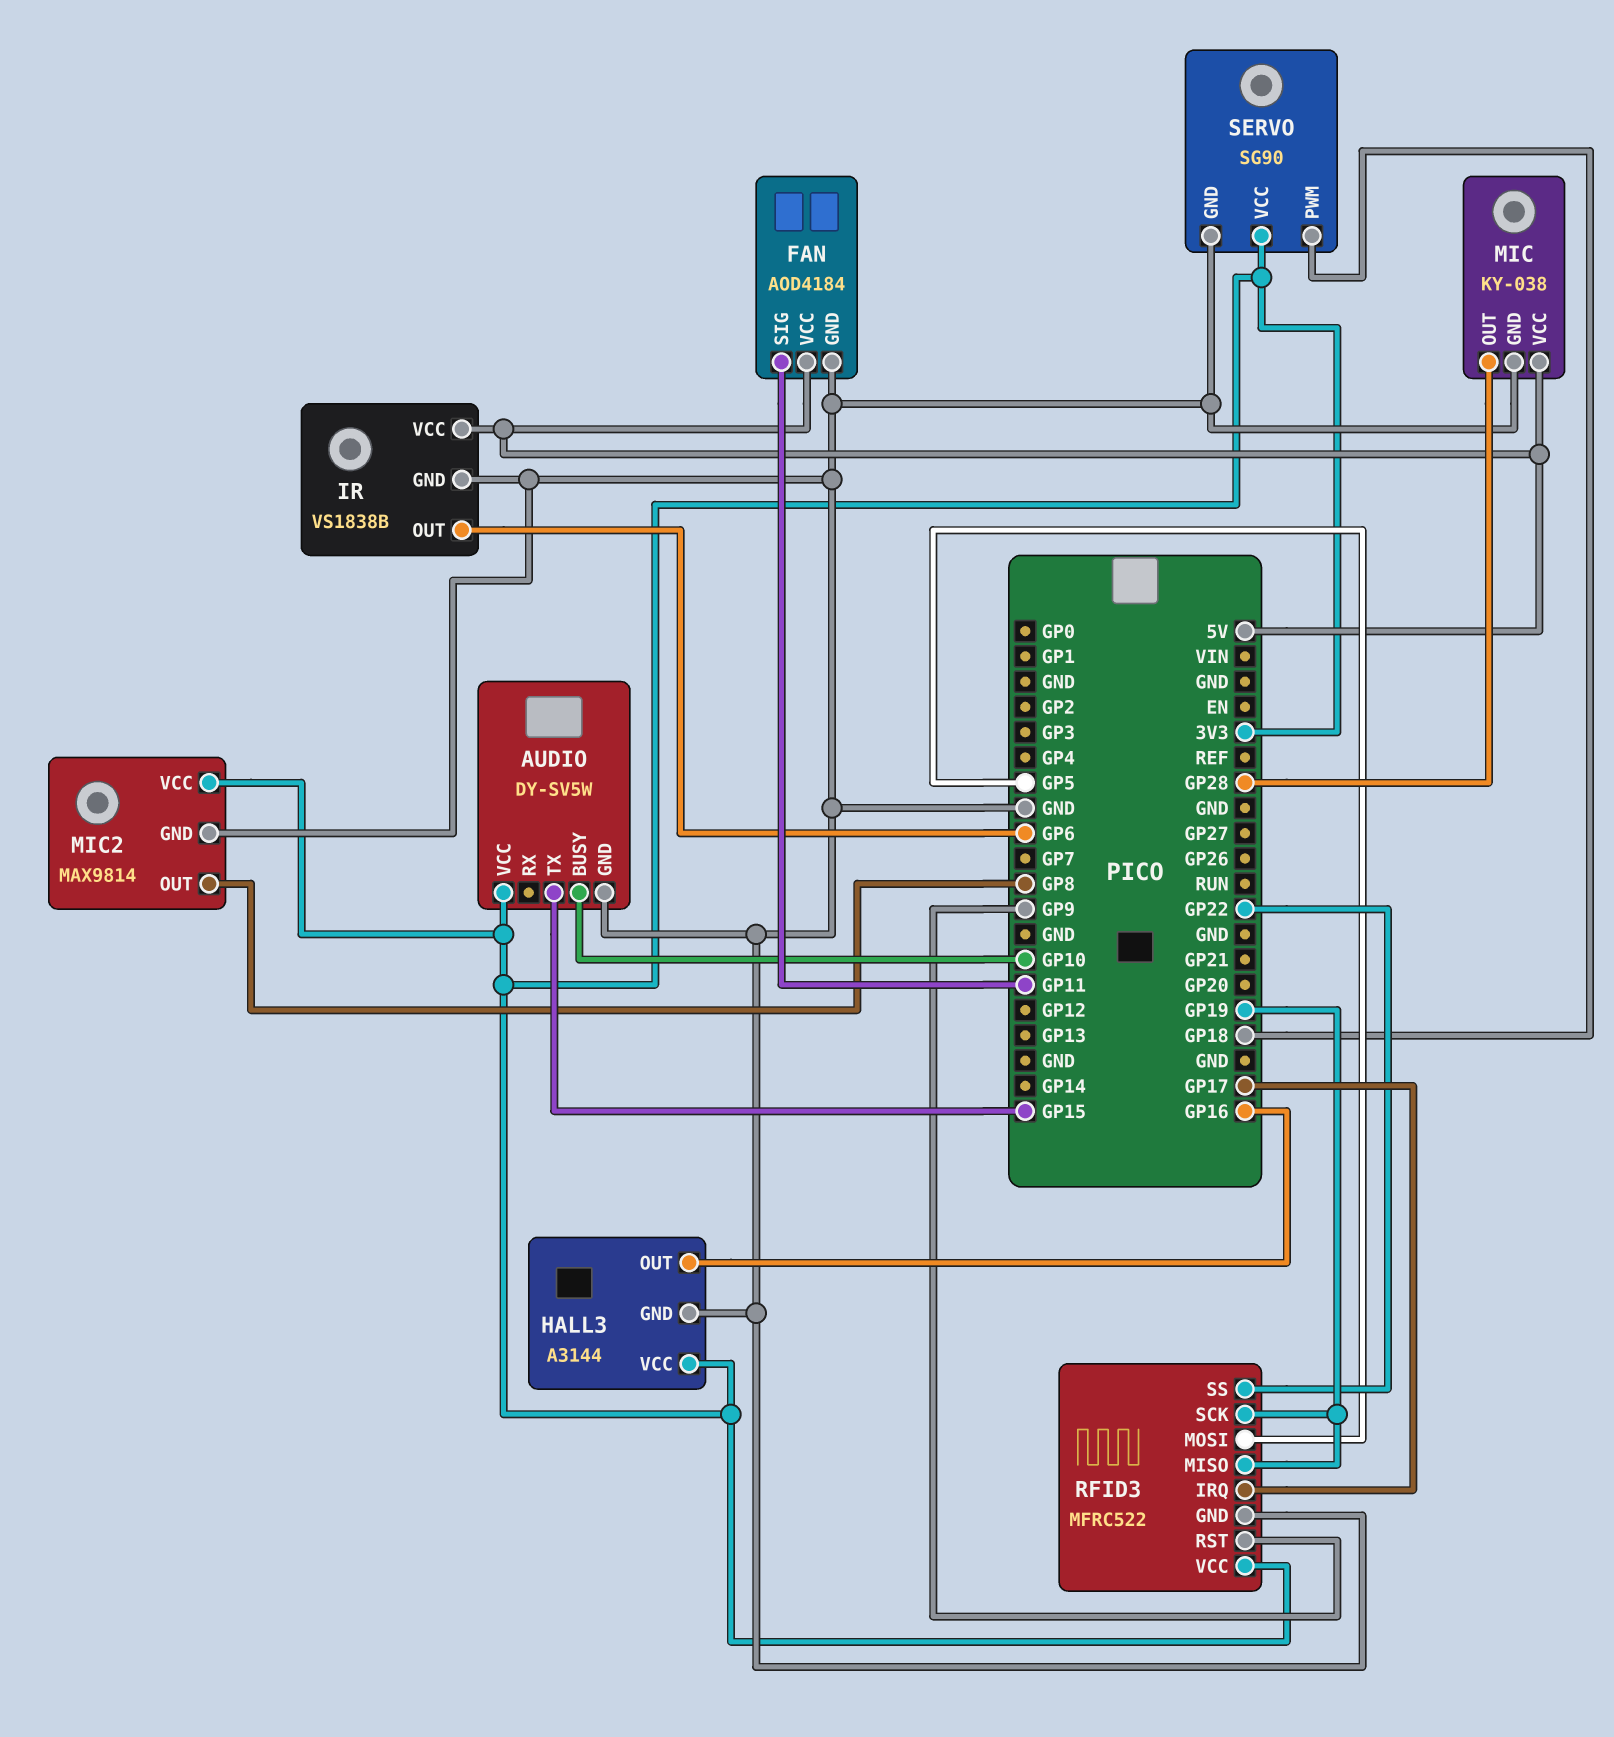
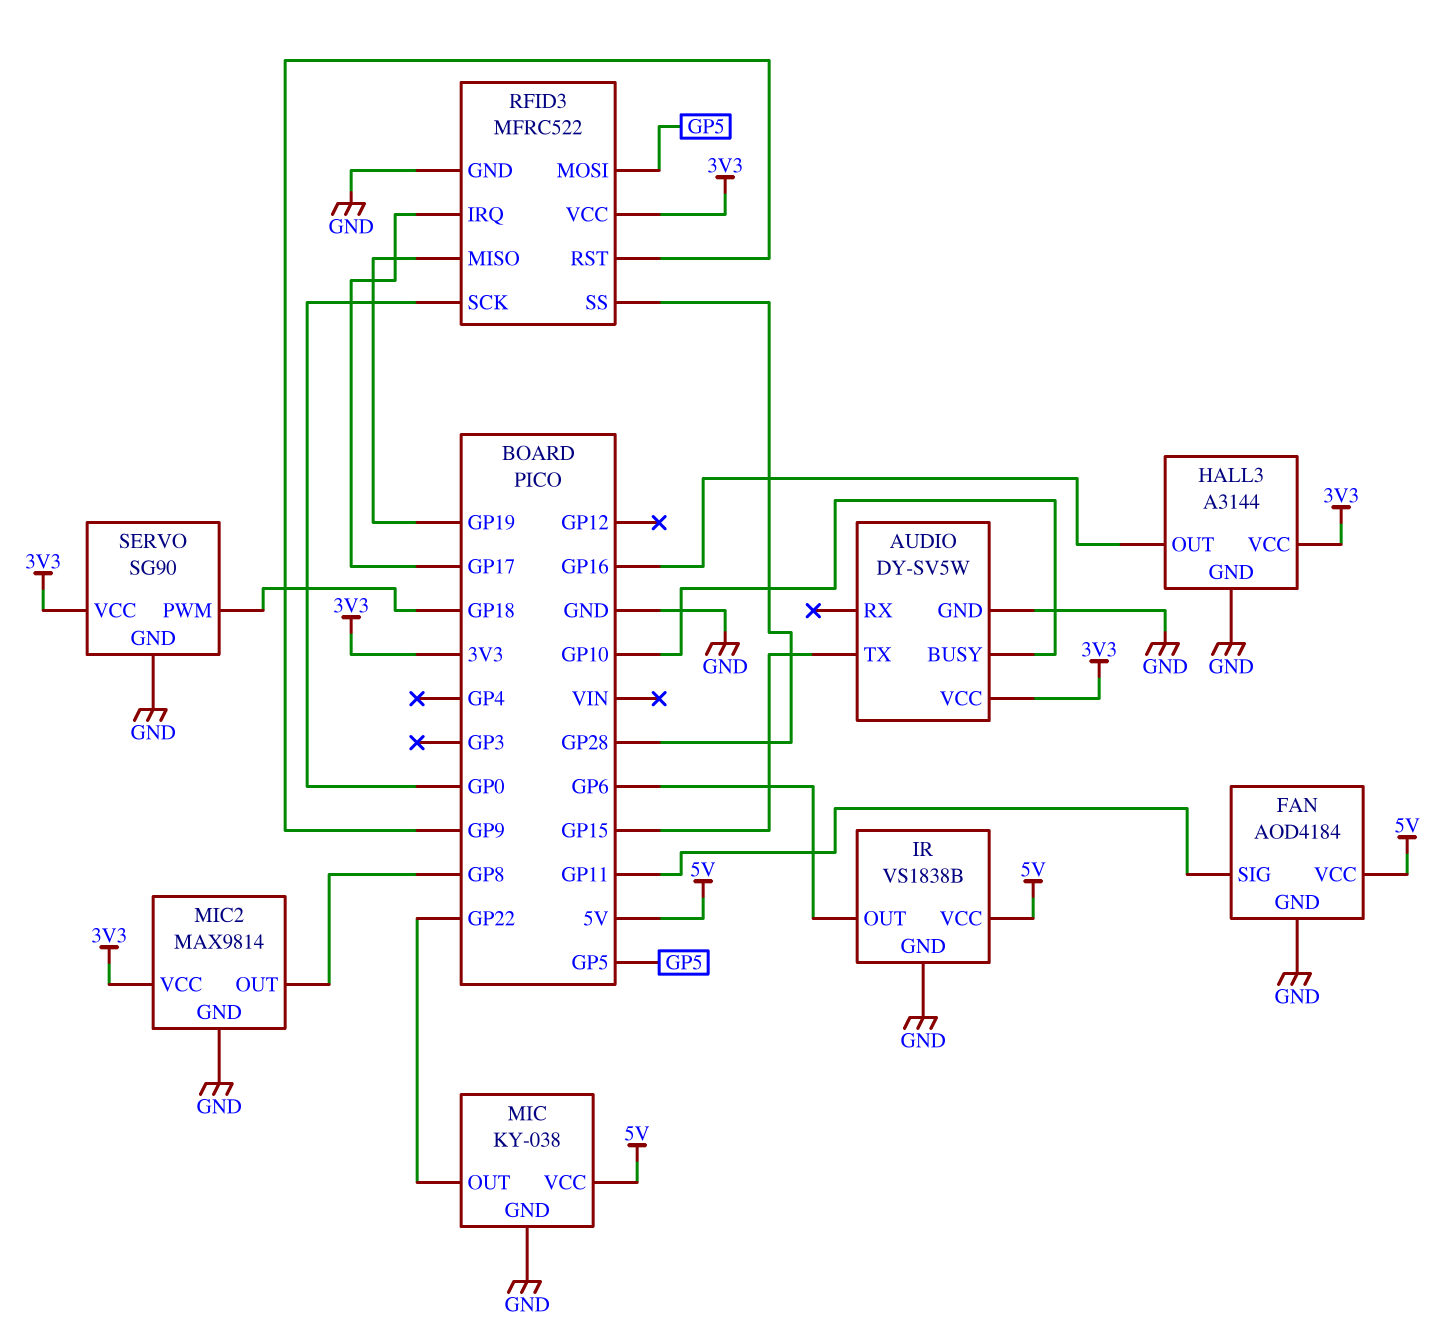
MIC pin OUT: GP28 -> GP22
RFID3 pin SCK: GP19 -> GP0
RFID3 pin SS: GP22 -> GP28

